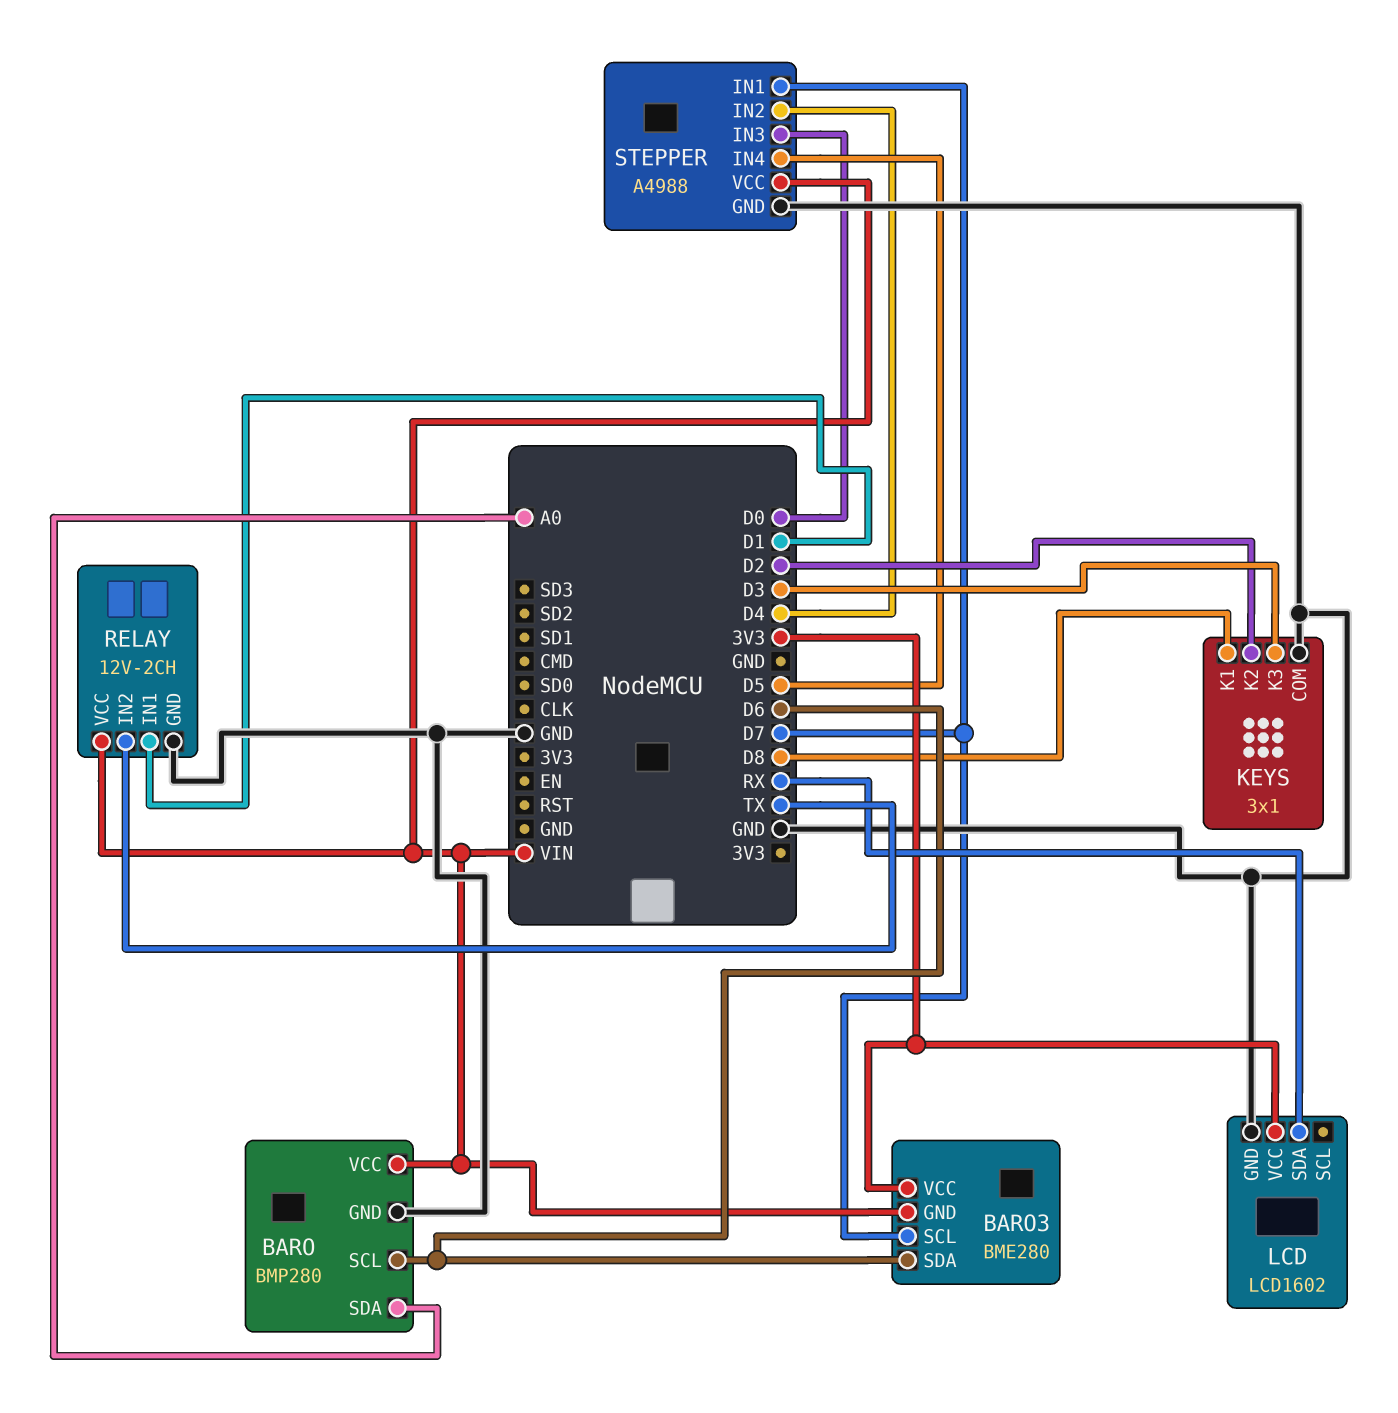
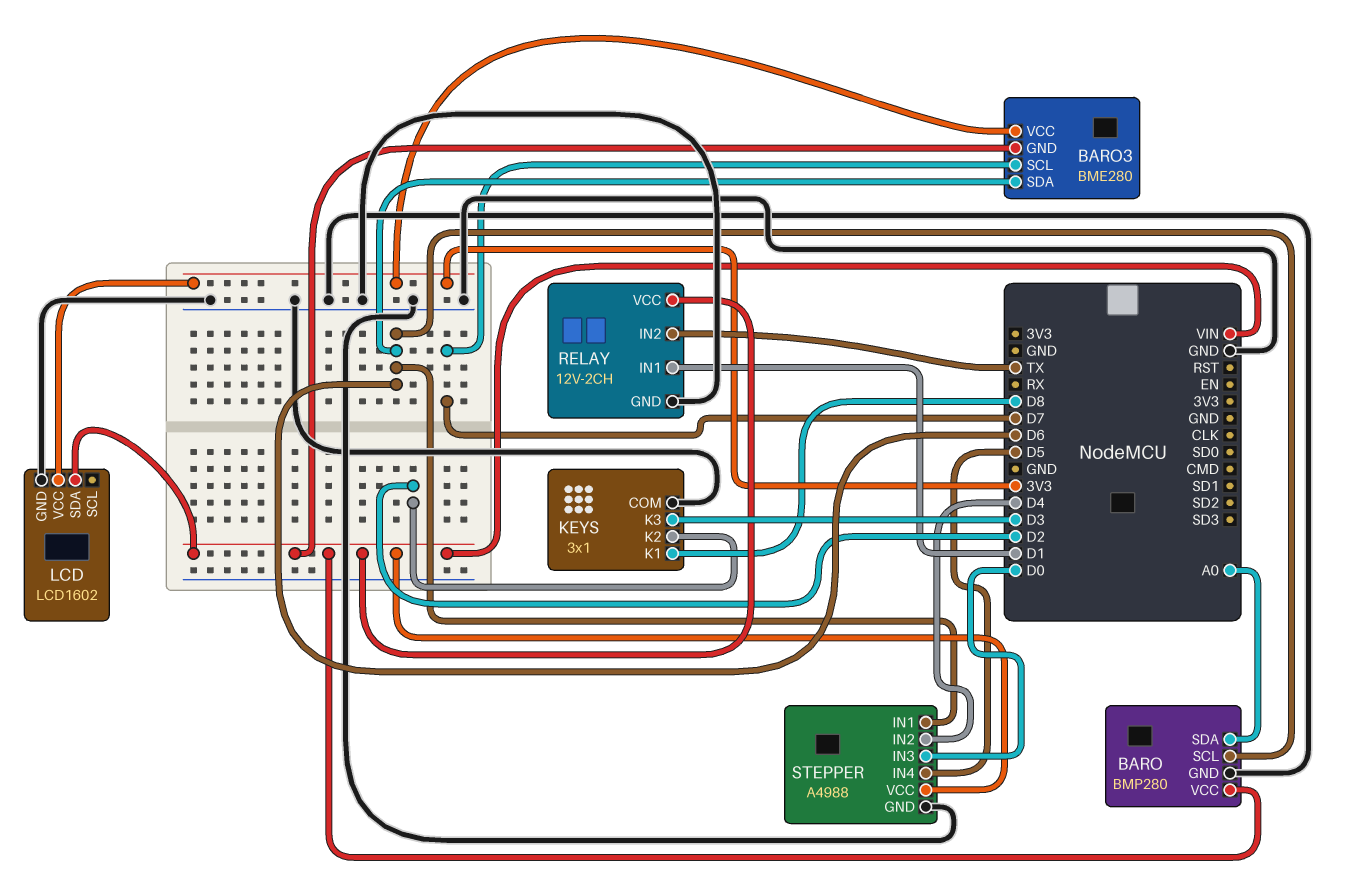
LCD pin SDA: RX -> VIN
STEPPER pin IN1: D7 -> D6

